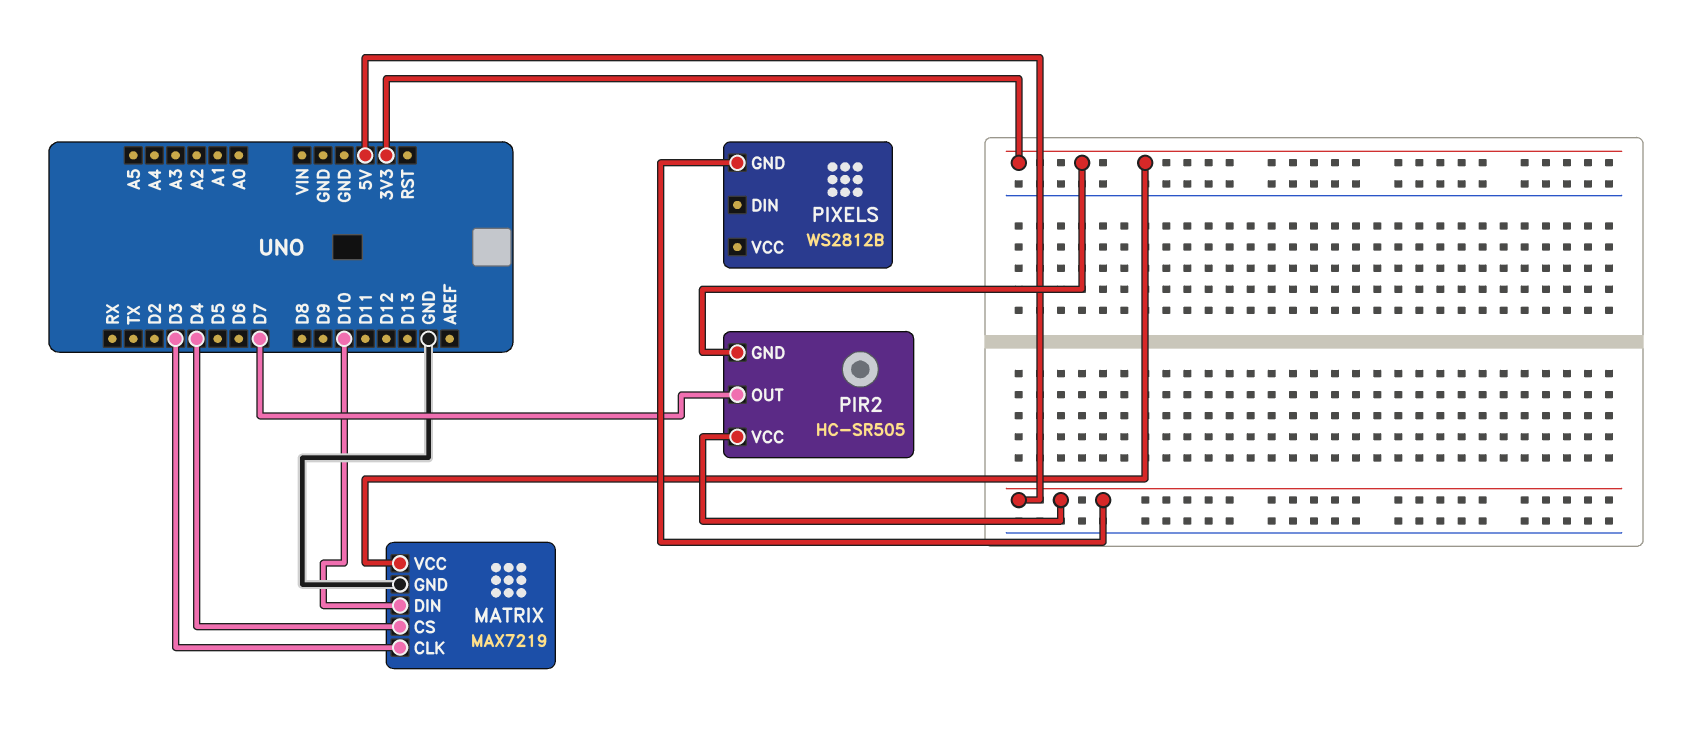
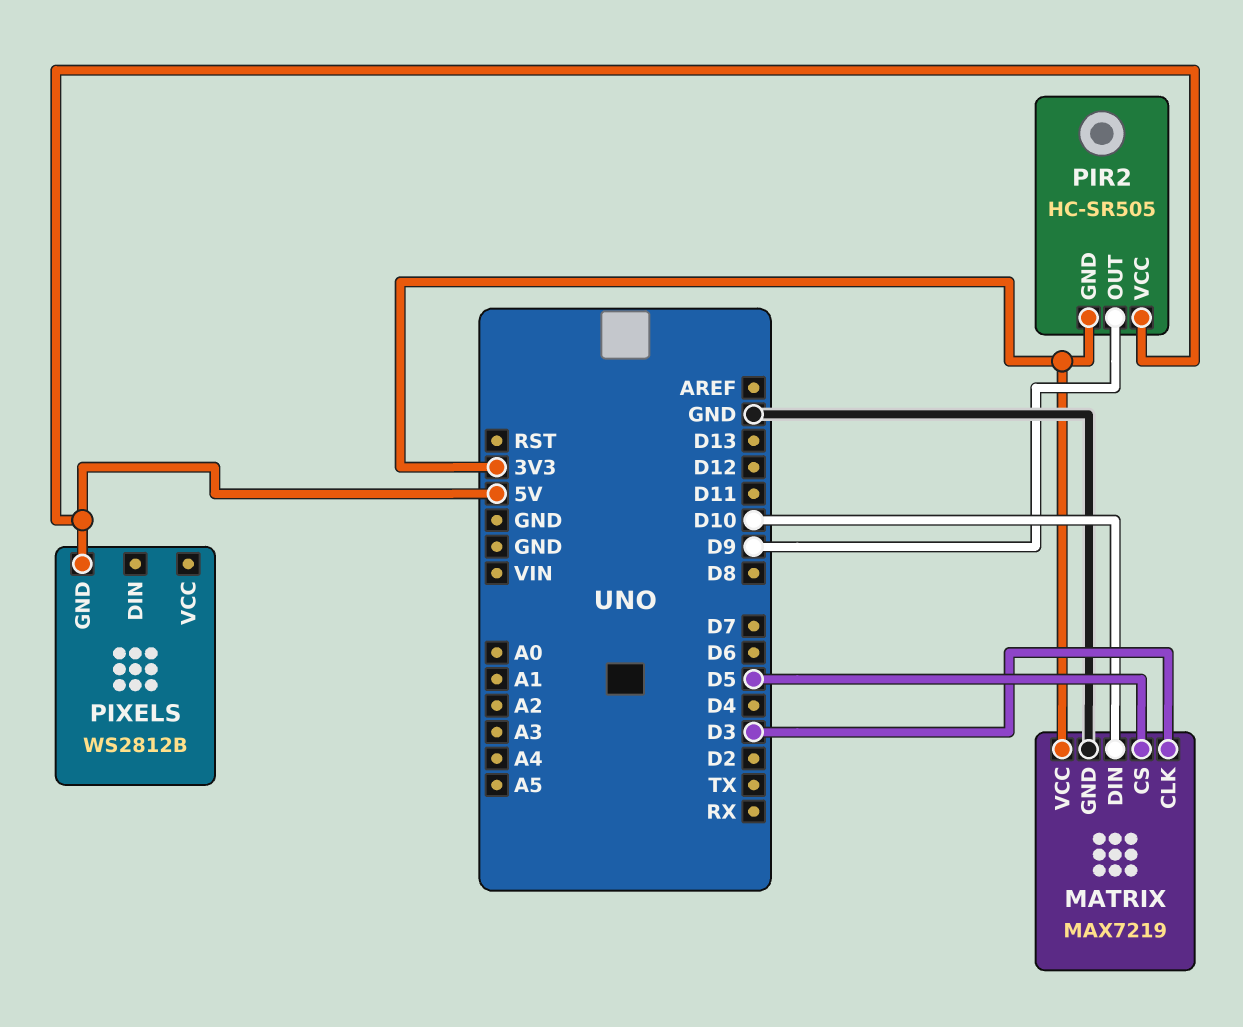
MATRIX pin CS: D4 -> D5
PIR2 pin OUT: D7 -> D9

